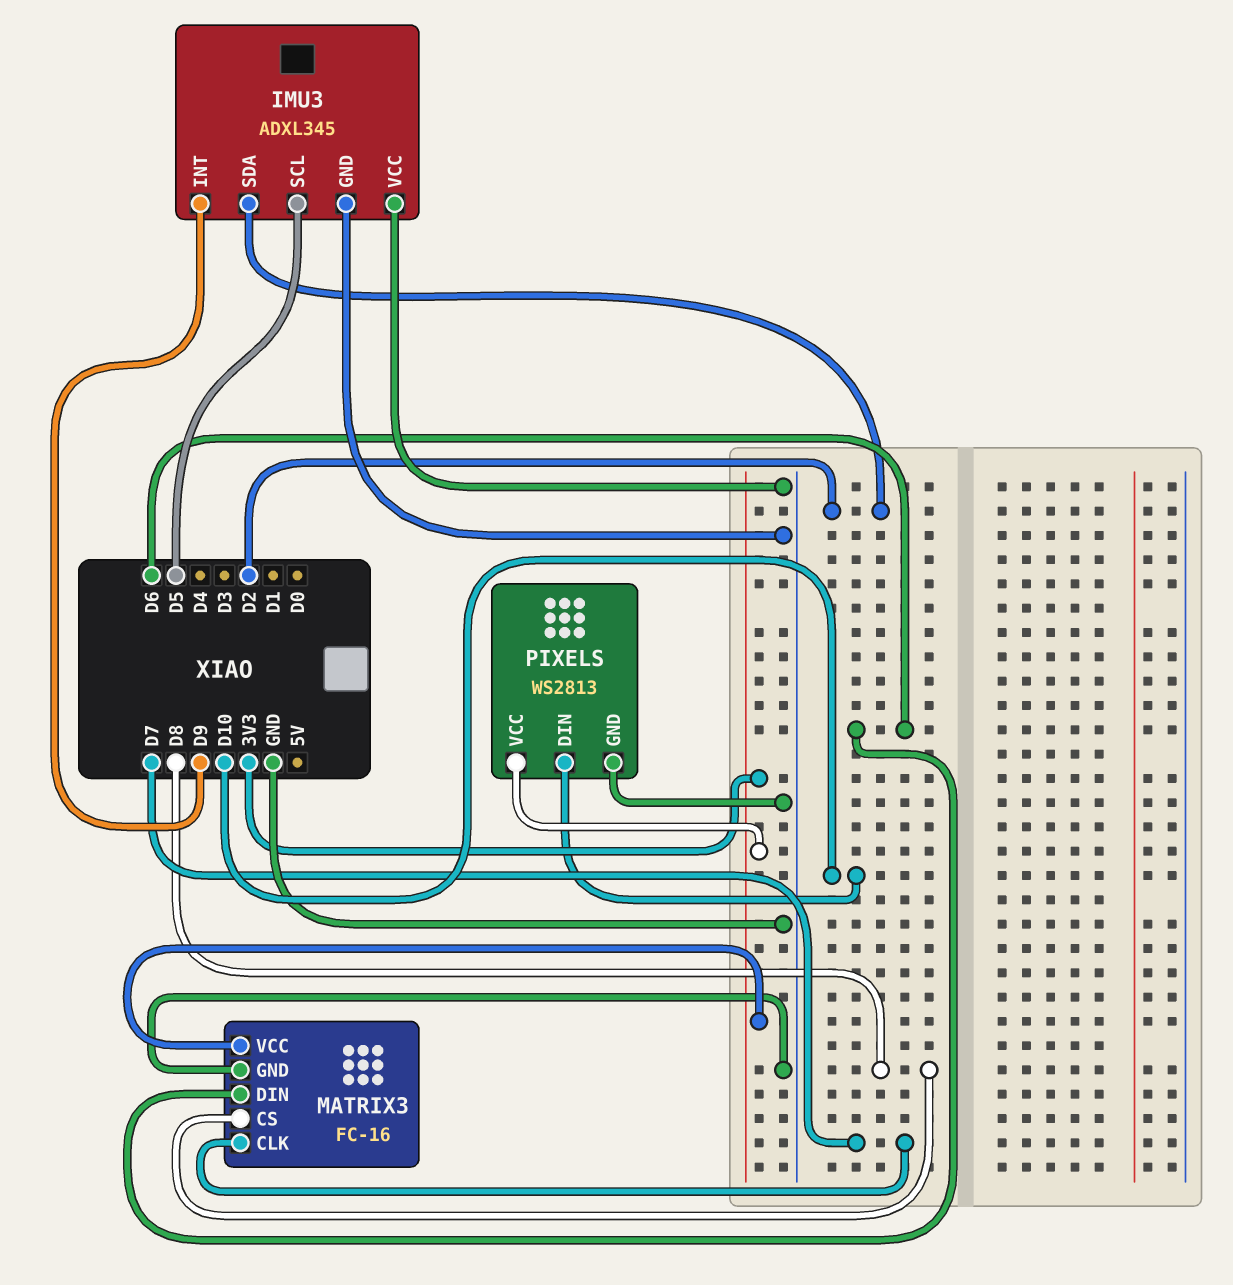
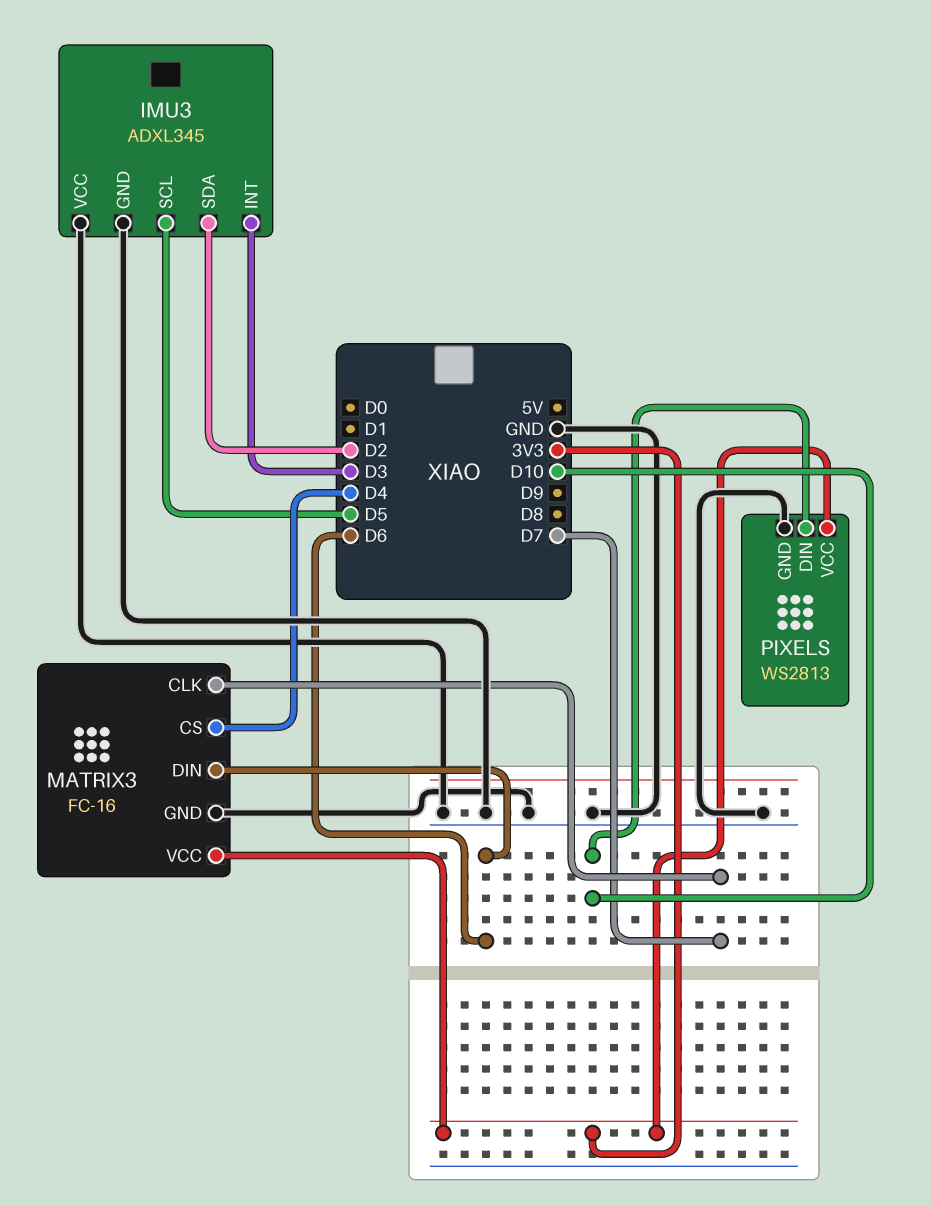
IMU3 pin INT: D9 -> D3
MATRIX3 pin CS: D8 -> D4

